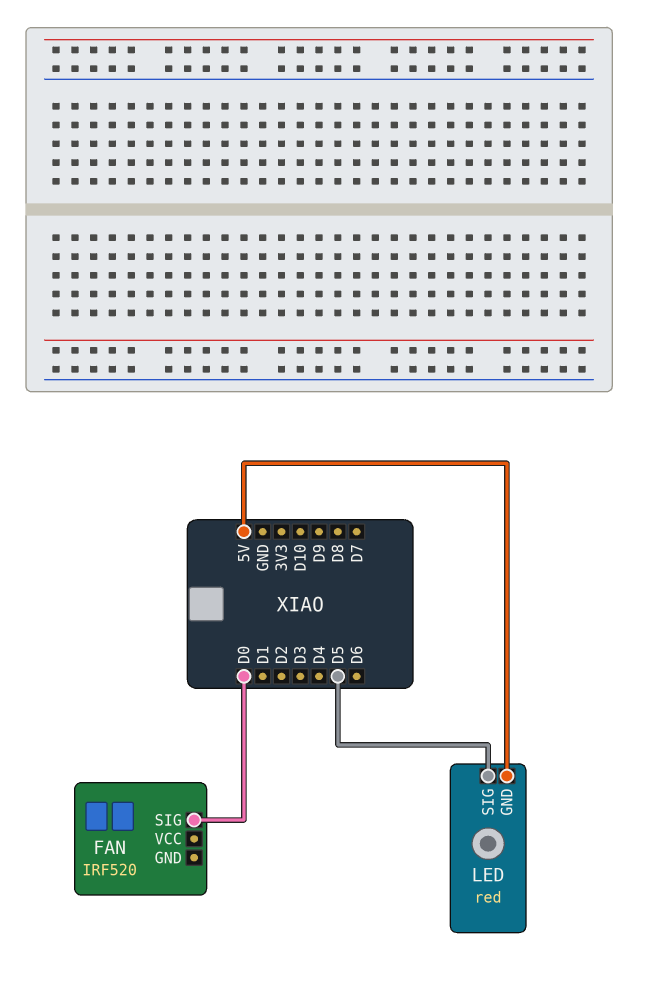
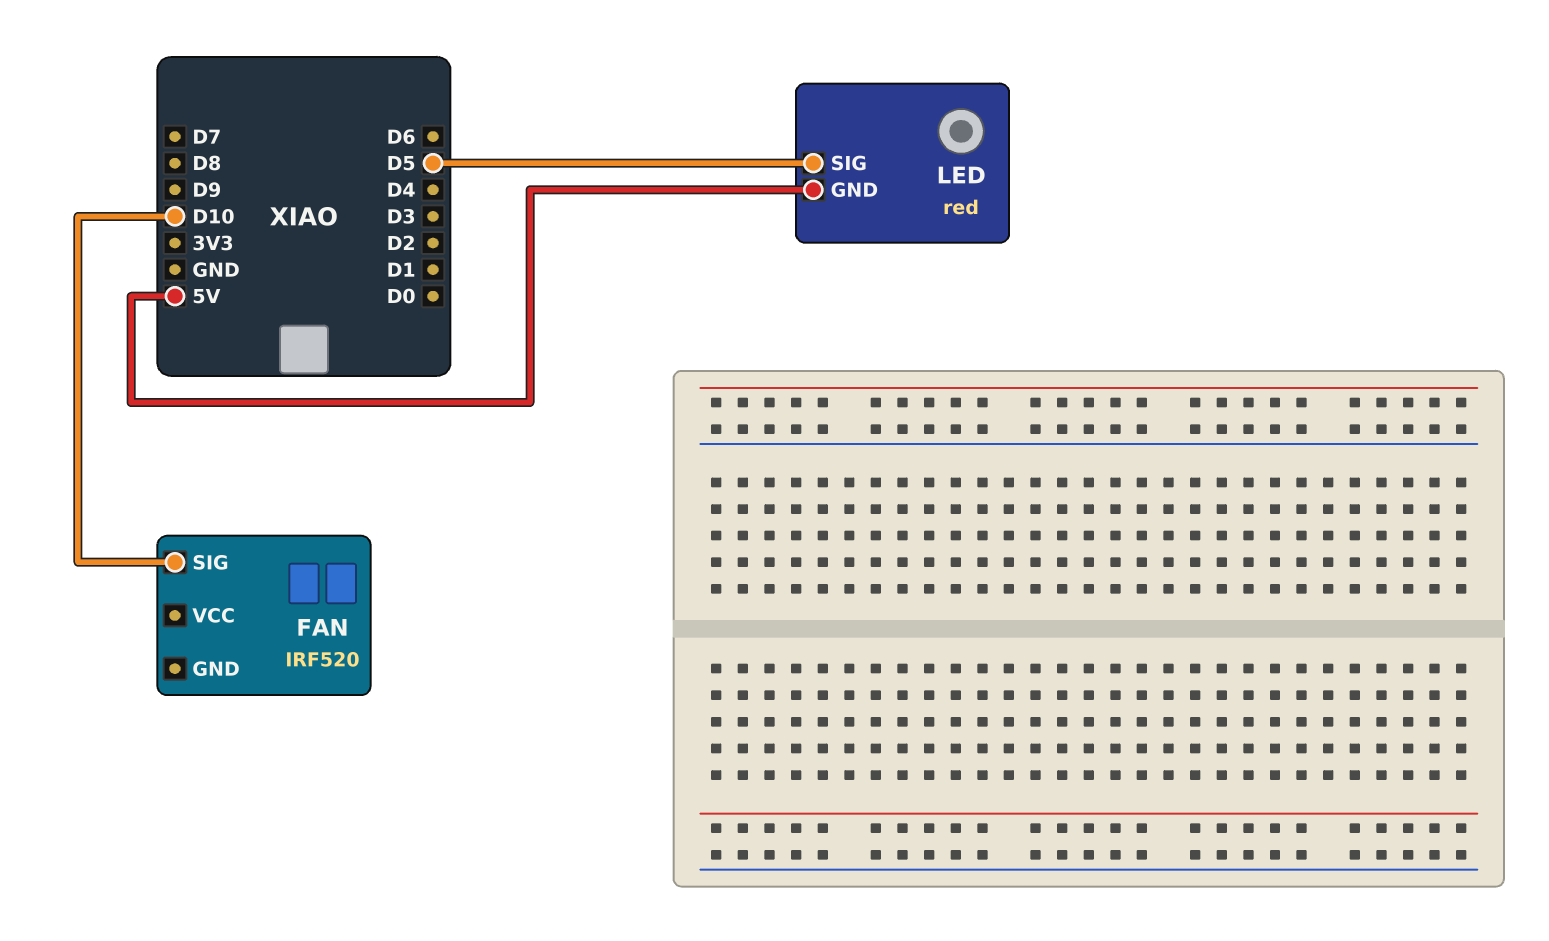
FAN pin SIG: D0 -> D10

